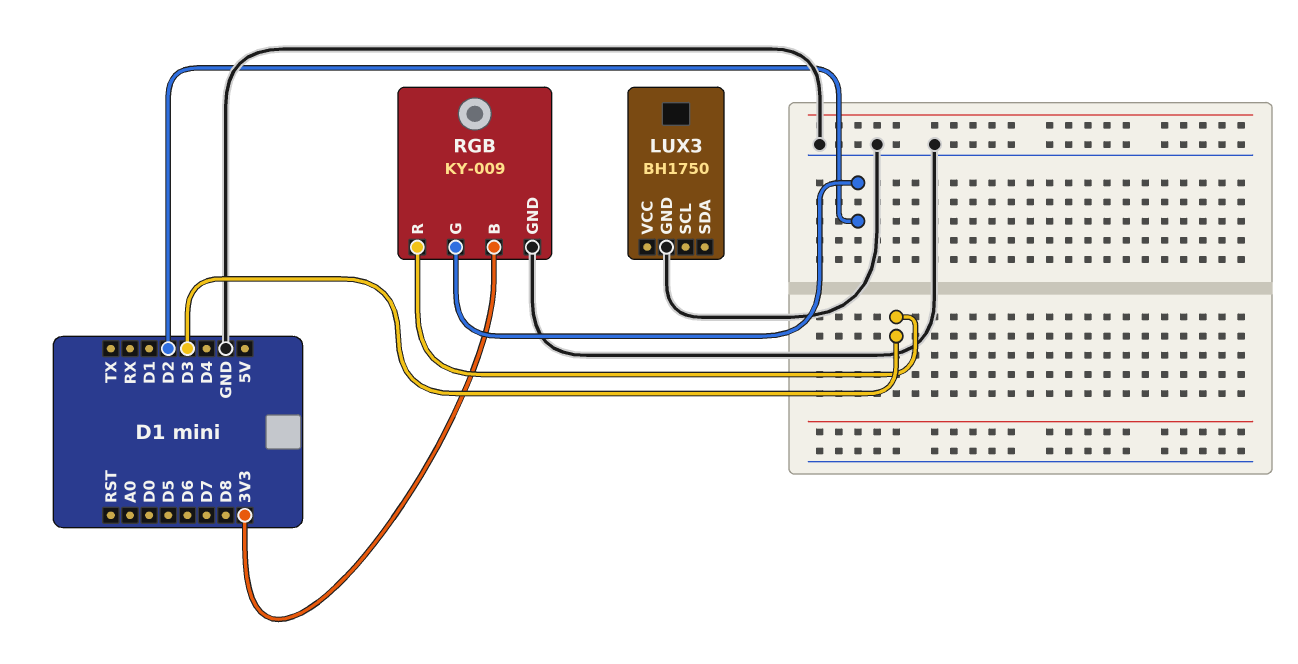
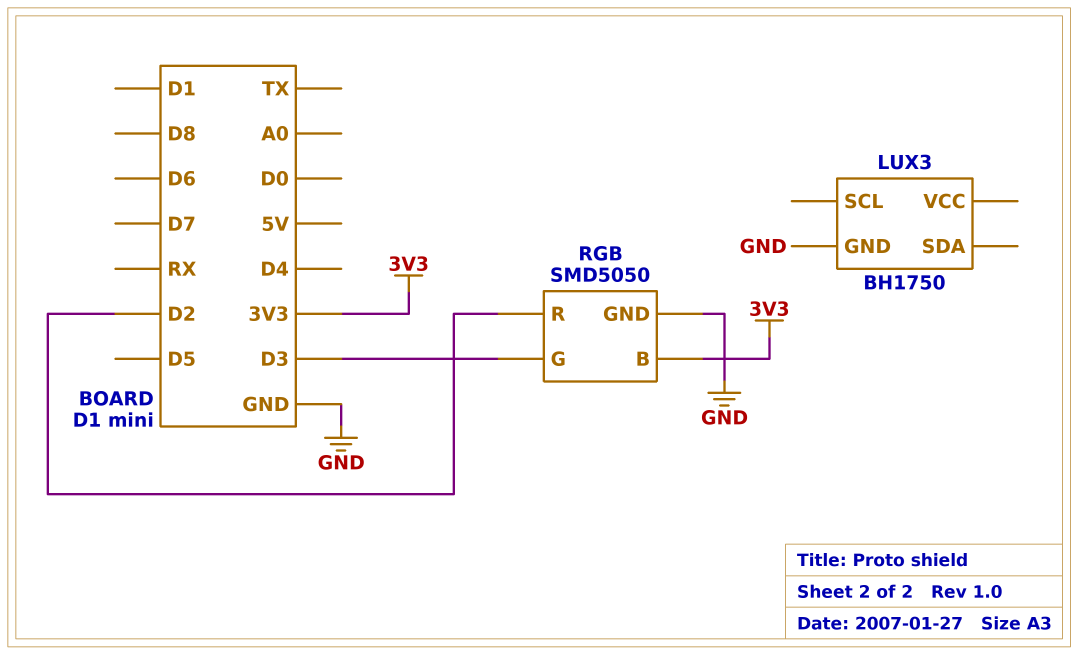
RGB: KY-009 -> SMD5050
RGB pin G: D2 -> D3
RGB pin R: D3 -> D2

